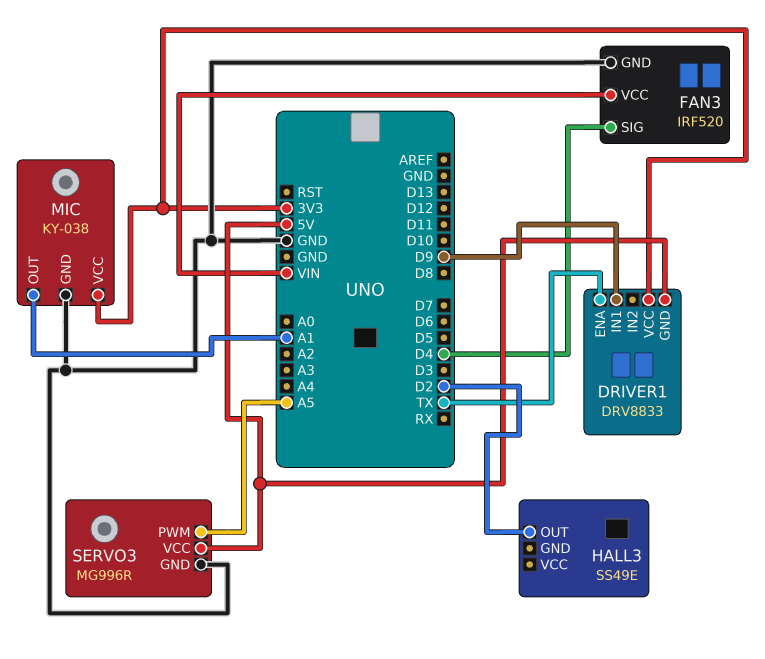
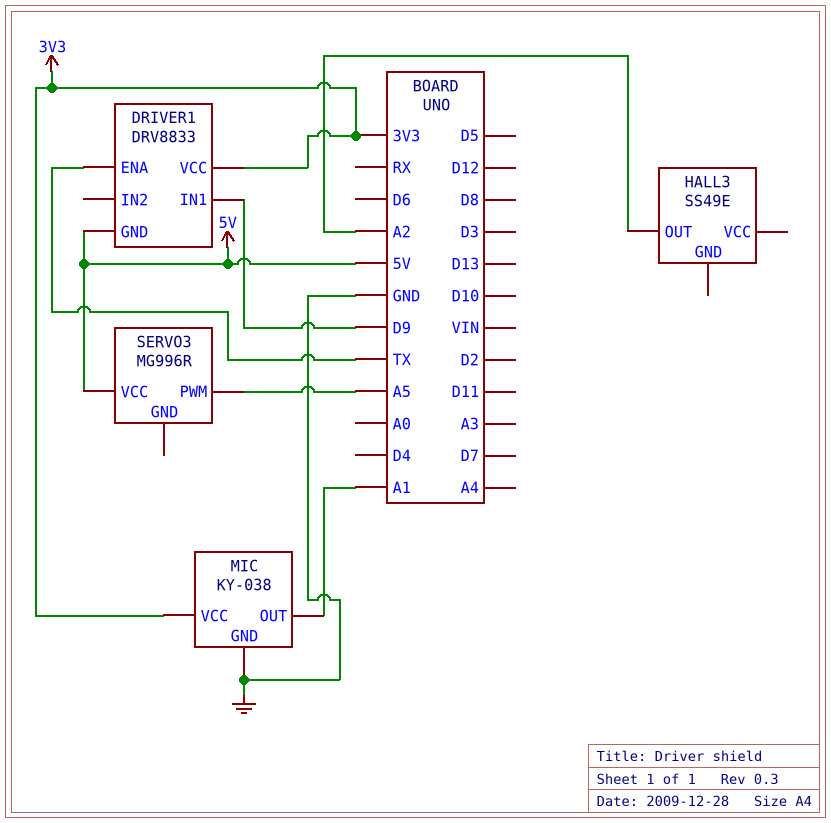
FAN3: IRF520 -> none
FAN3 pin GND: GND -> none
FAN3 pin SIG: D4 -> none
FAN3 pin VCC: VIN -> none
HALL3 pin OUT: D2 -> A2
SERVO3 pin GND: GND -> none

